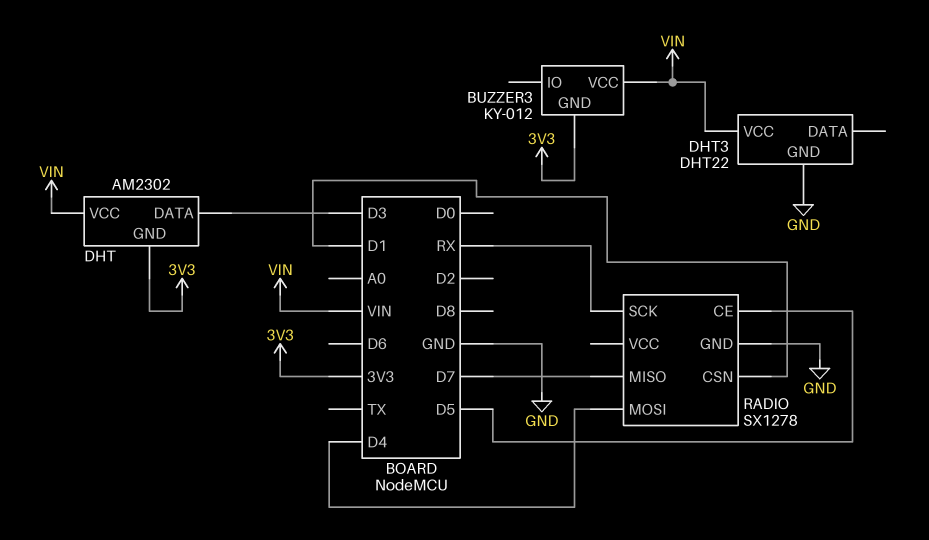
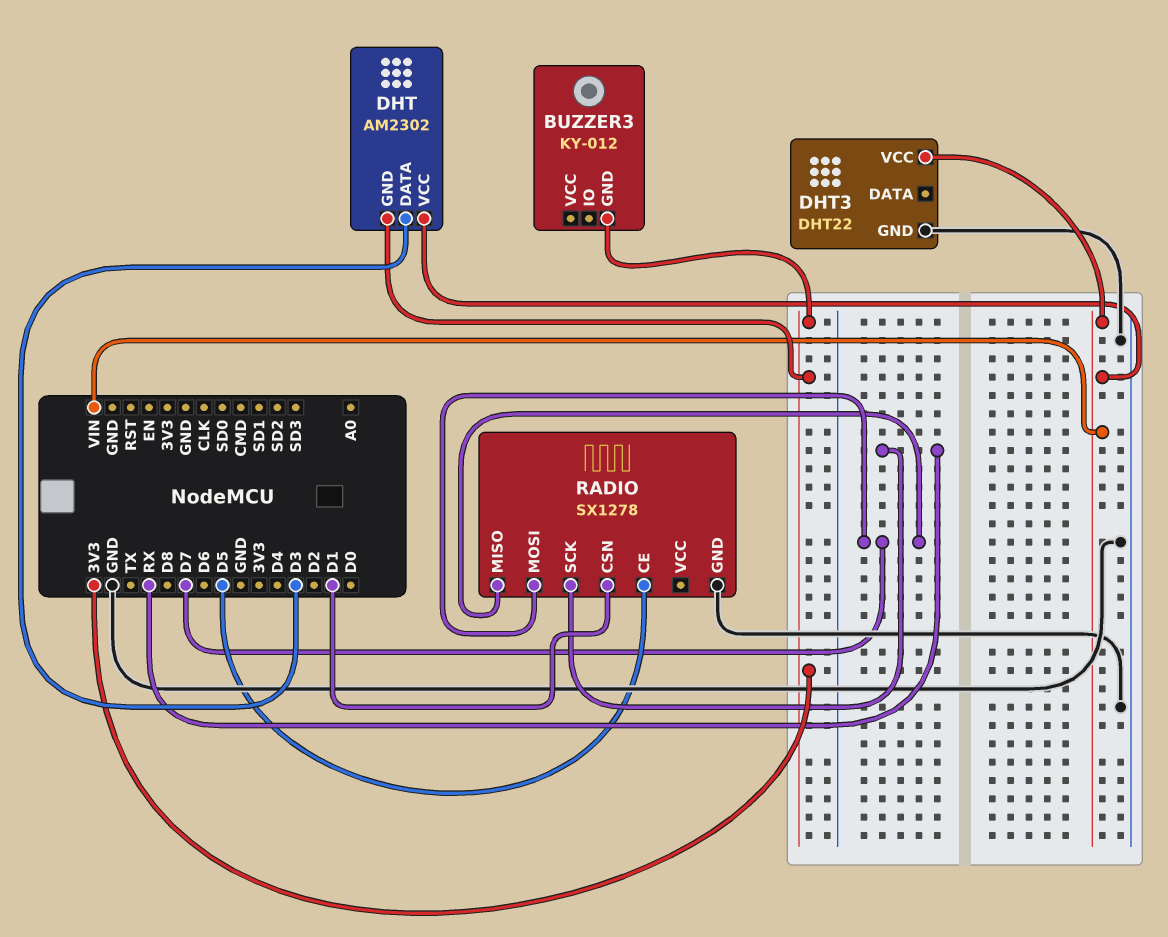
BUZZER3 pin VCC: VIN -> none
RADIO pin MOSI: D4 -> D7

